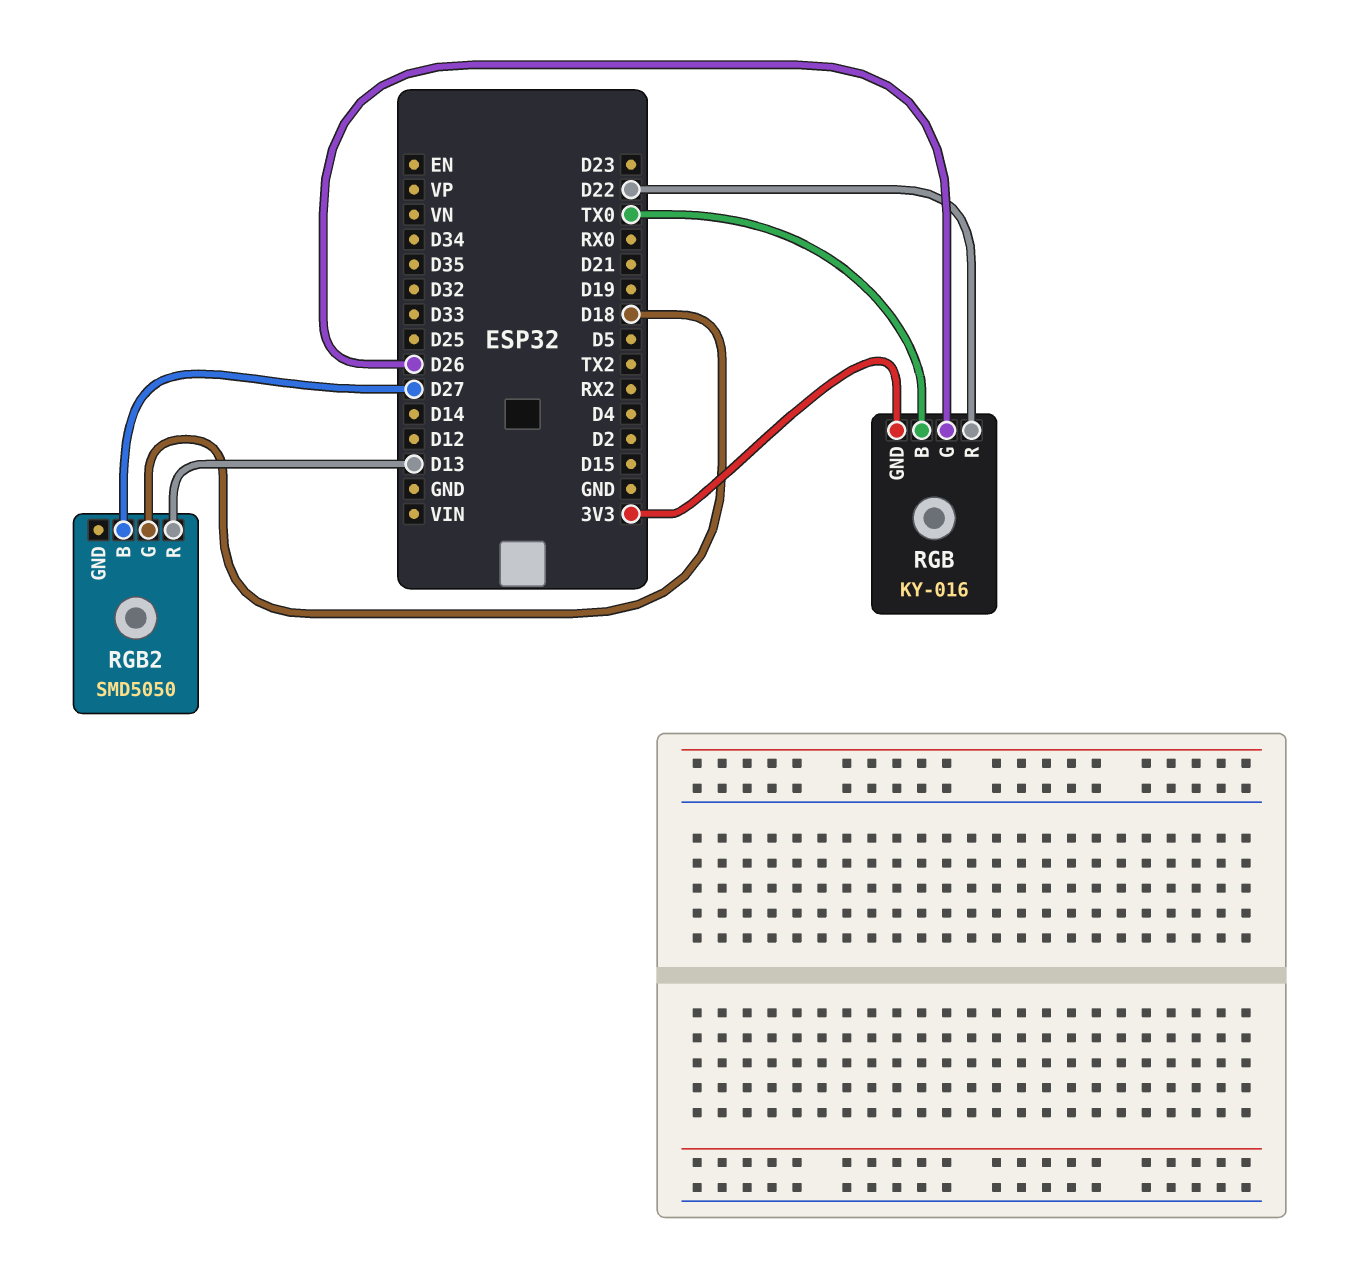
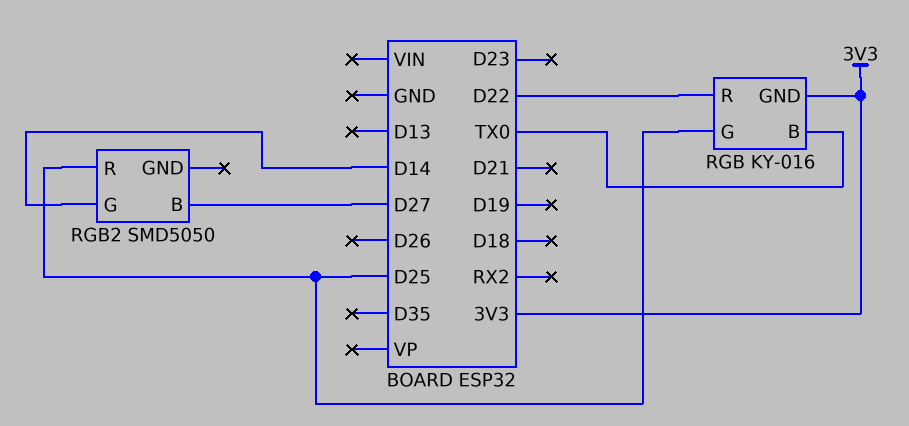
RGB pin G: D26 -> D25
RGB2 pin G: D18 -> D14
RGB2 pin R: D13 -> D25

